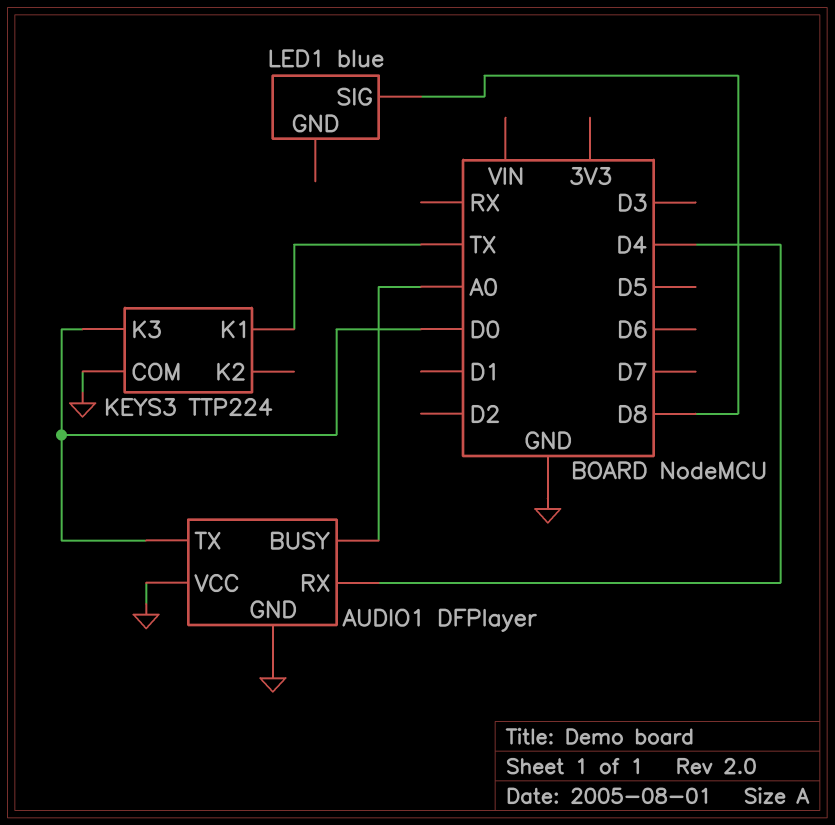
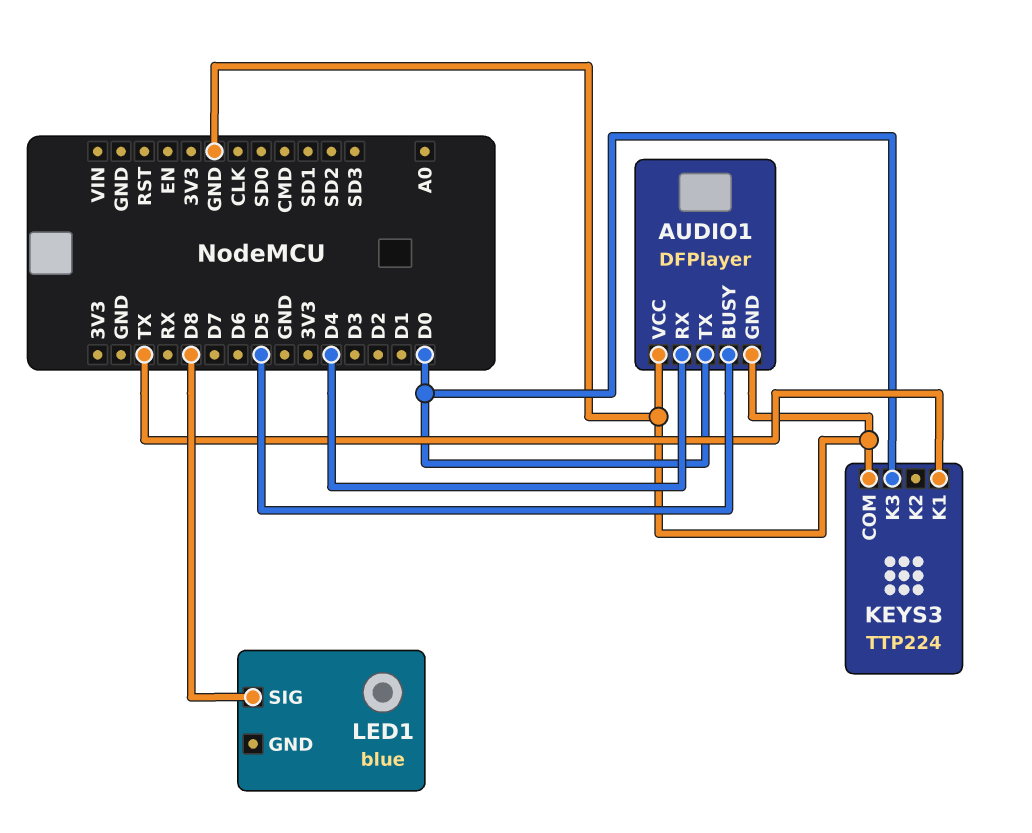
AUDIO1 pin BUSY: A0 -> D5

